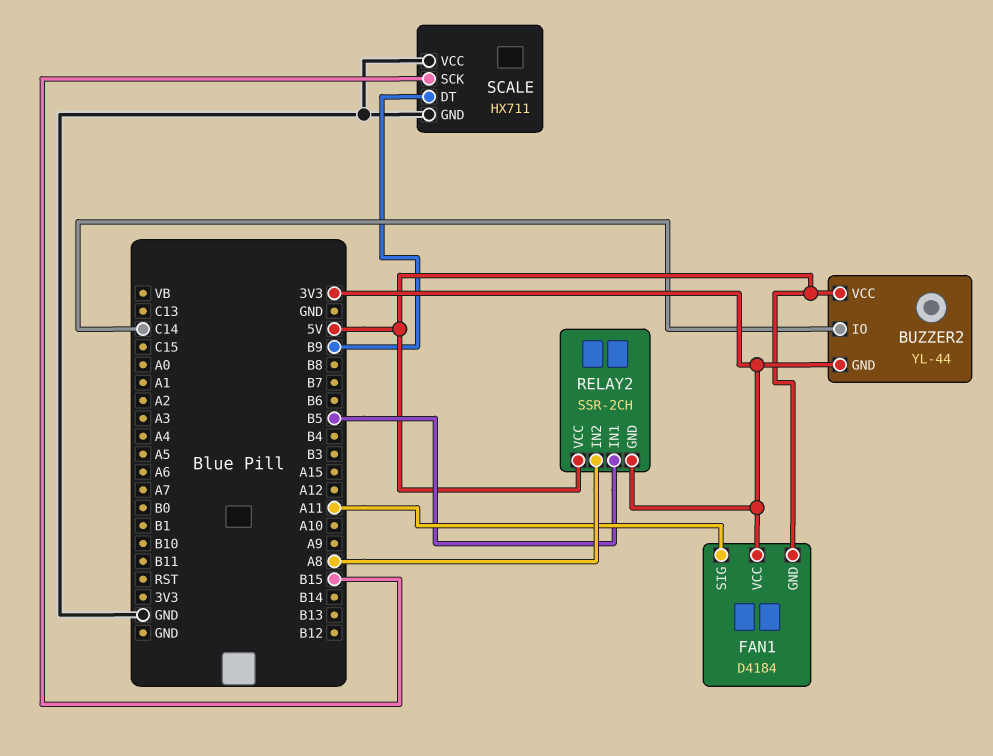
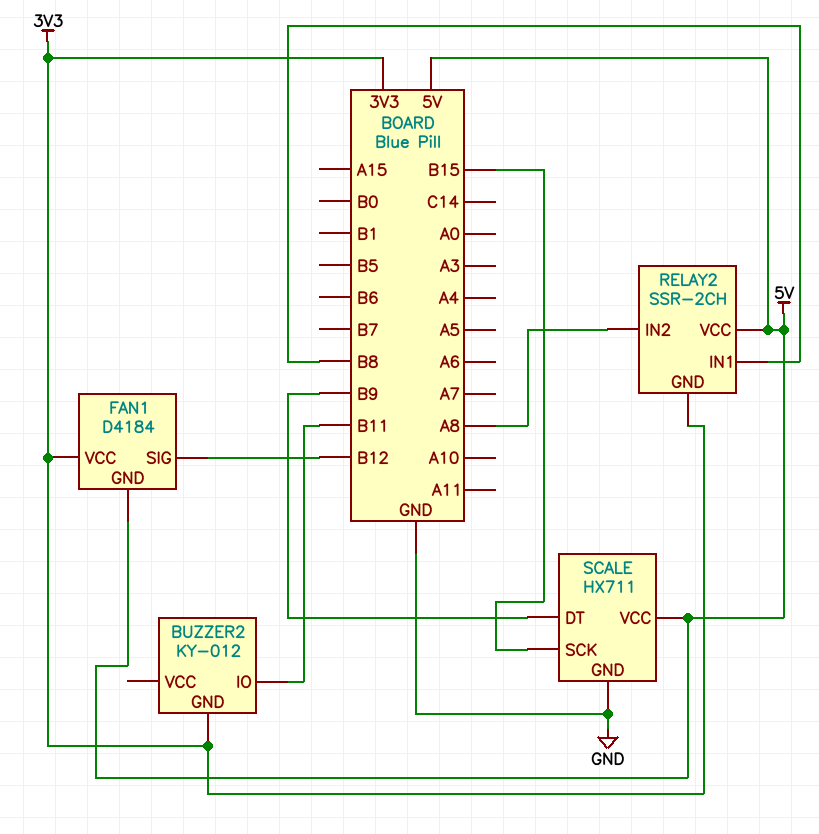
BUZZER2: YL-44 -> KY-012
BUZZER2 pin IO: C14 -> B11
BUZZER2 pin VCC: 5V -> none
FAN1 pin SIG: A11 -> B12
RELAY2 pin IN1: B5 -> B8
SCALE pin VCC: GND -> 5V

